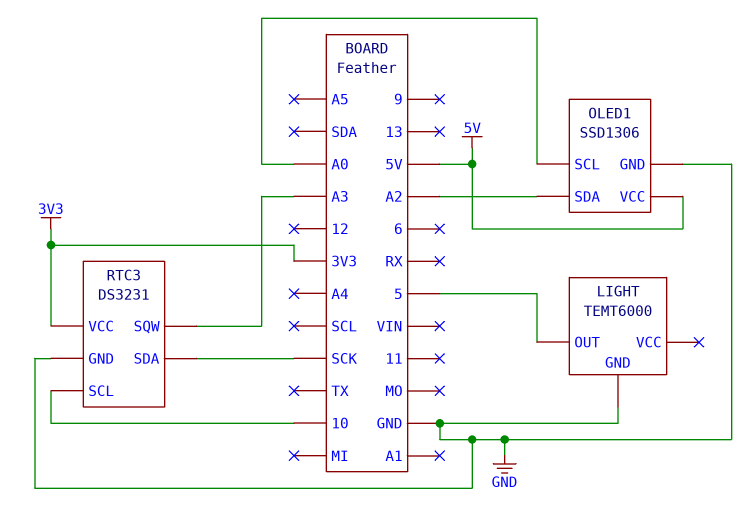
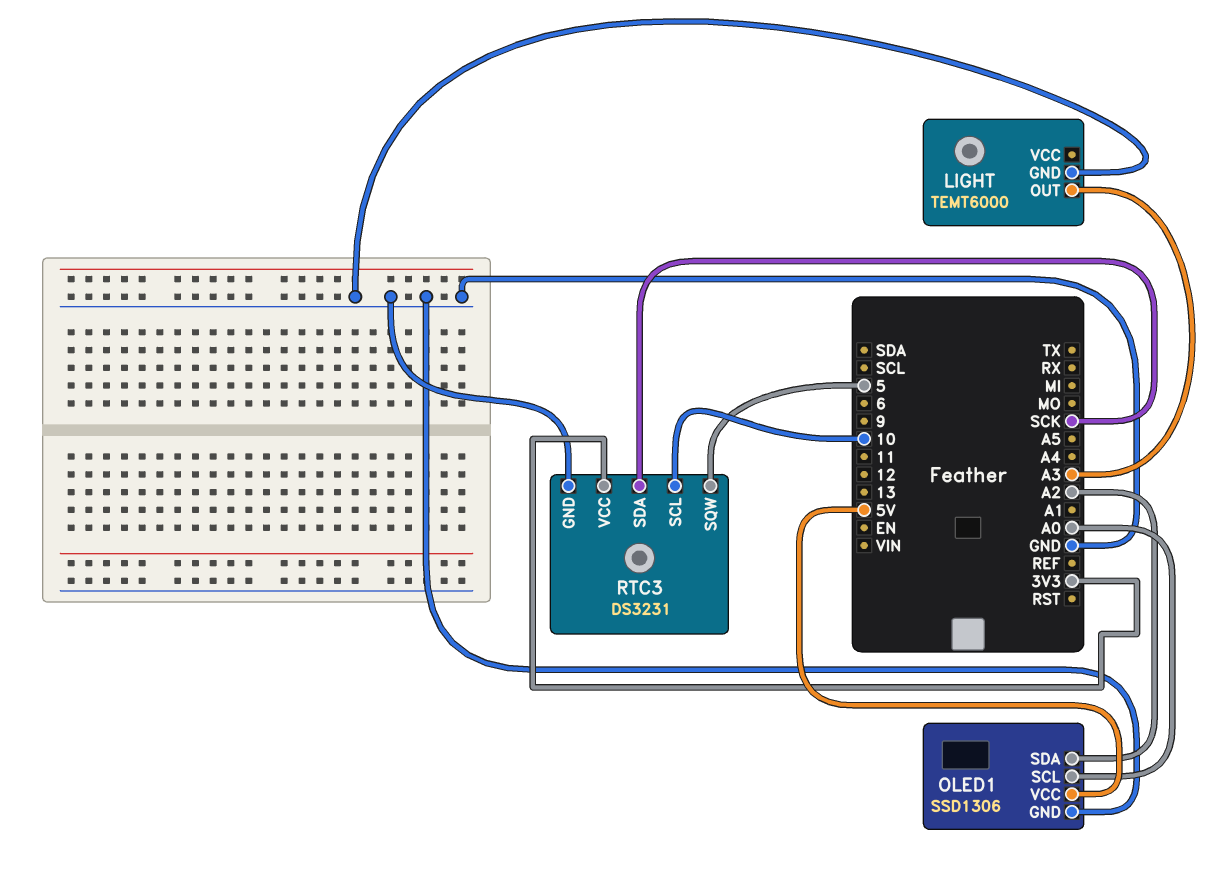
LIGHT pin OUT: 5 -> A3
RTC3 pin SQW: A3 -> 5

